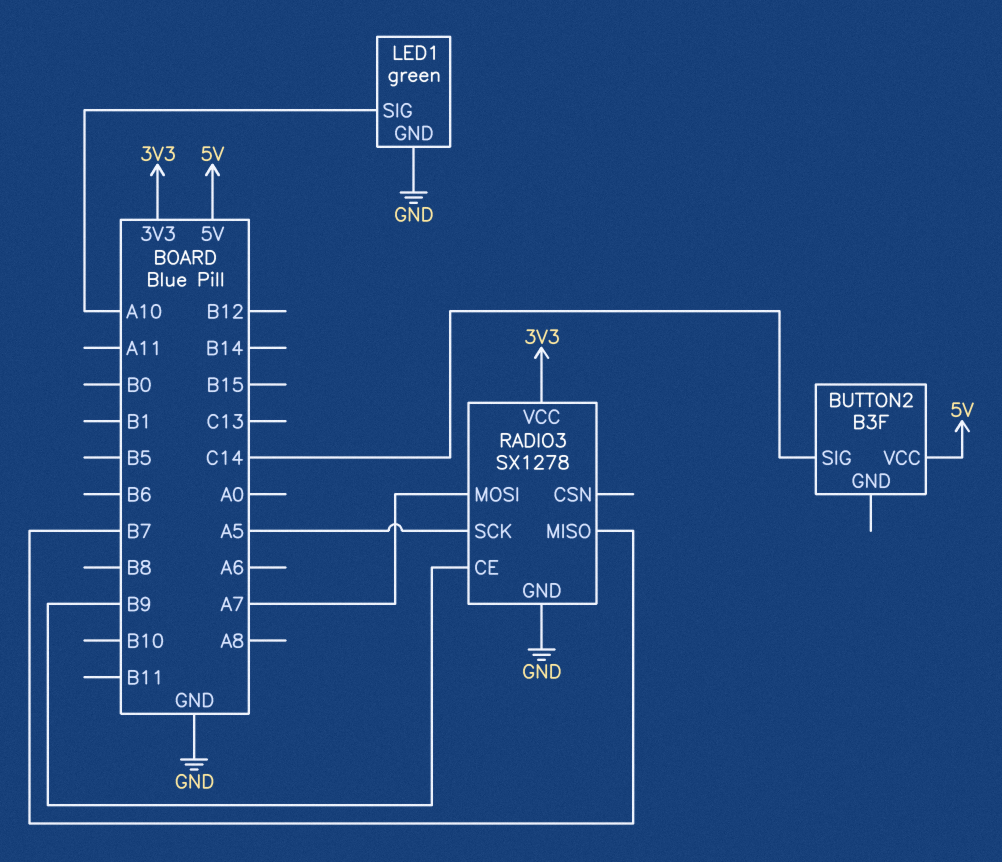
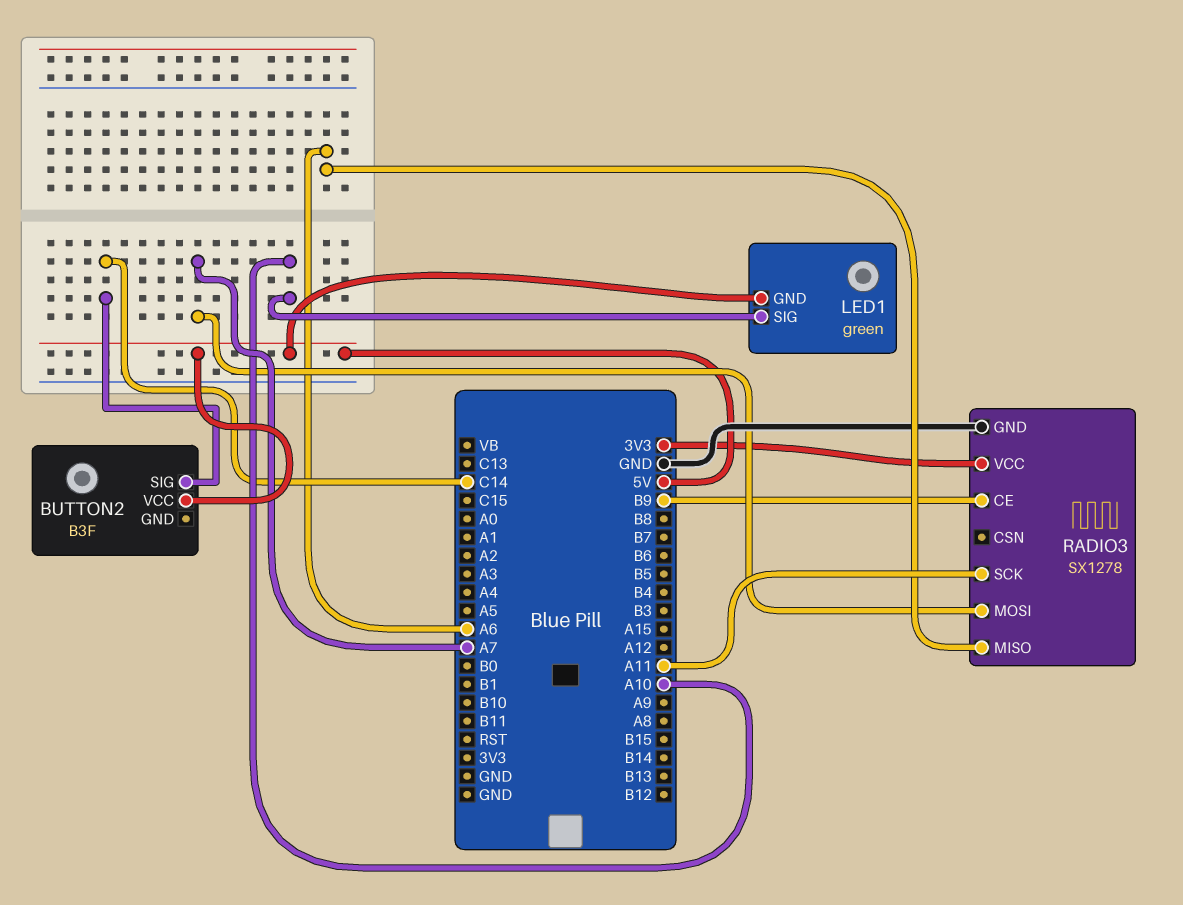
LED1 pin GND: GND -> 5V
RADIO3 pin MISO: B7 -> A6
RADIO3 pin SCK: A5 -> A11

